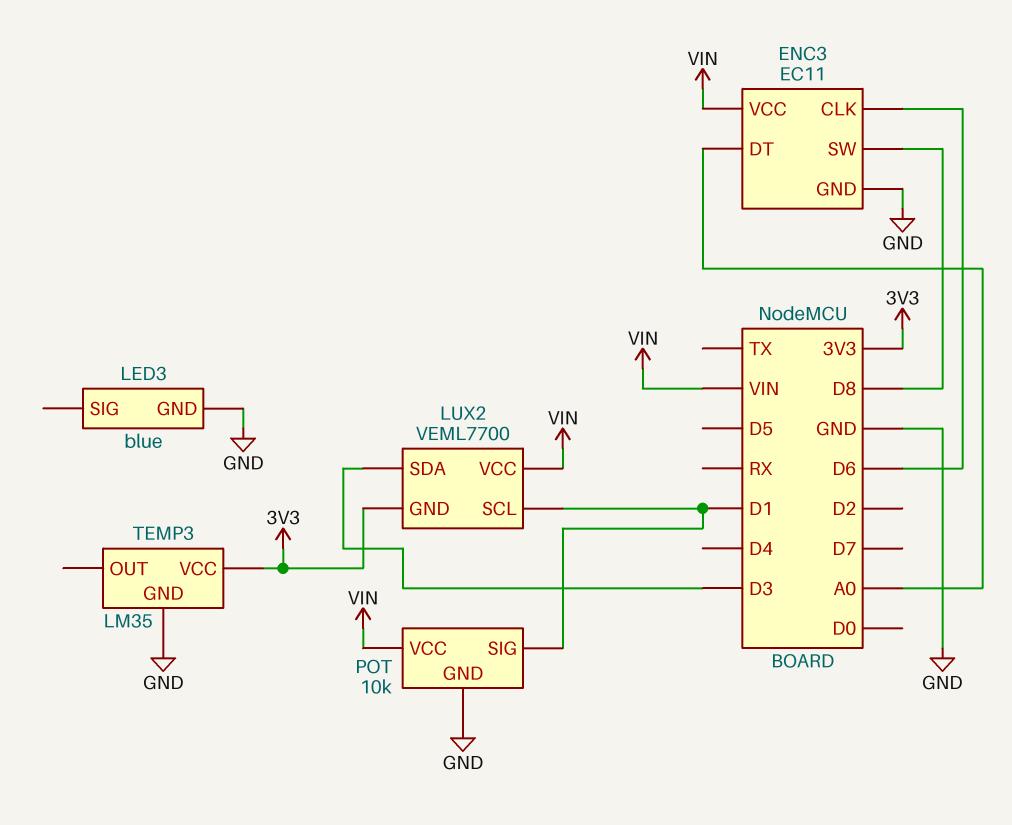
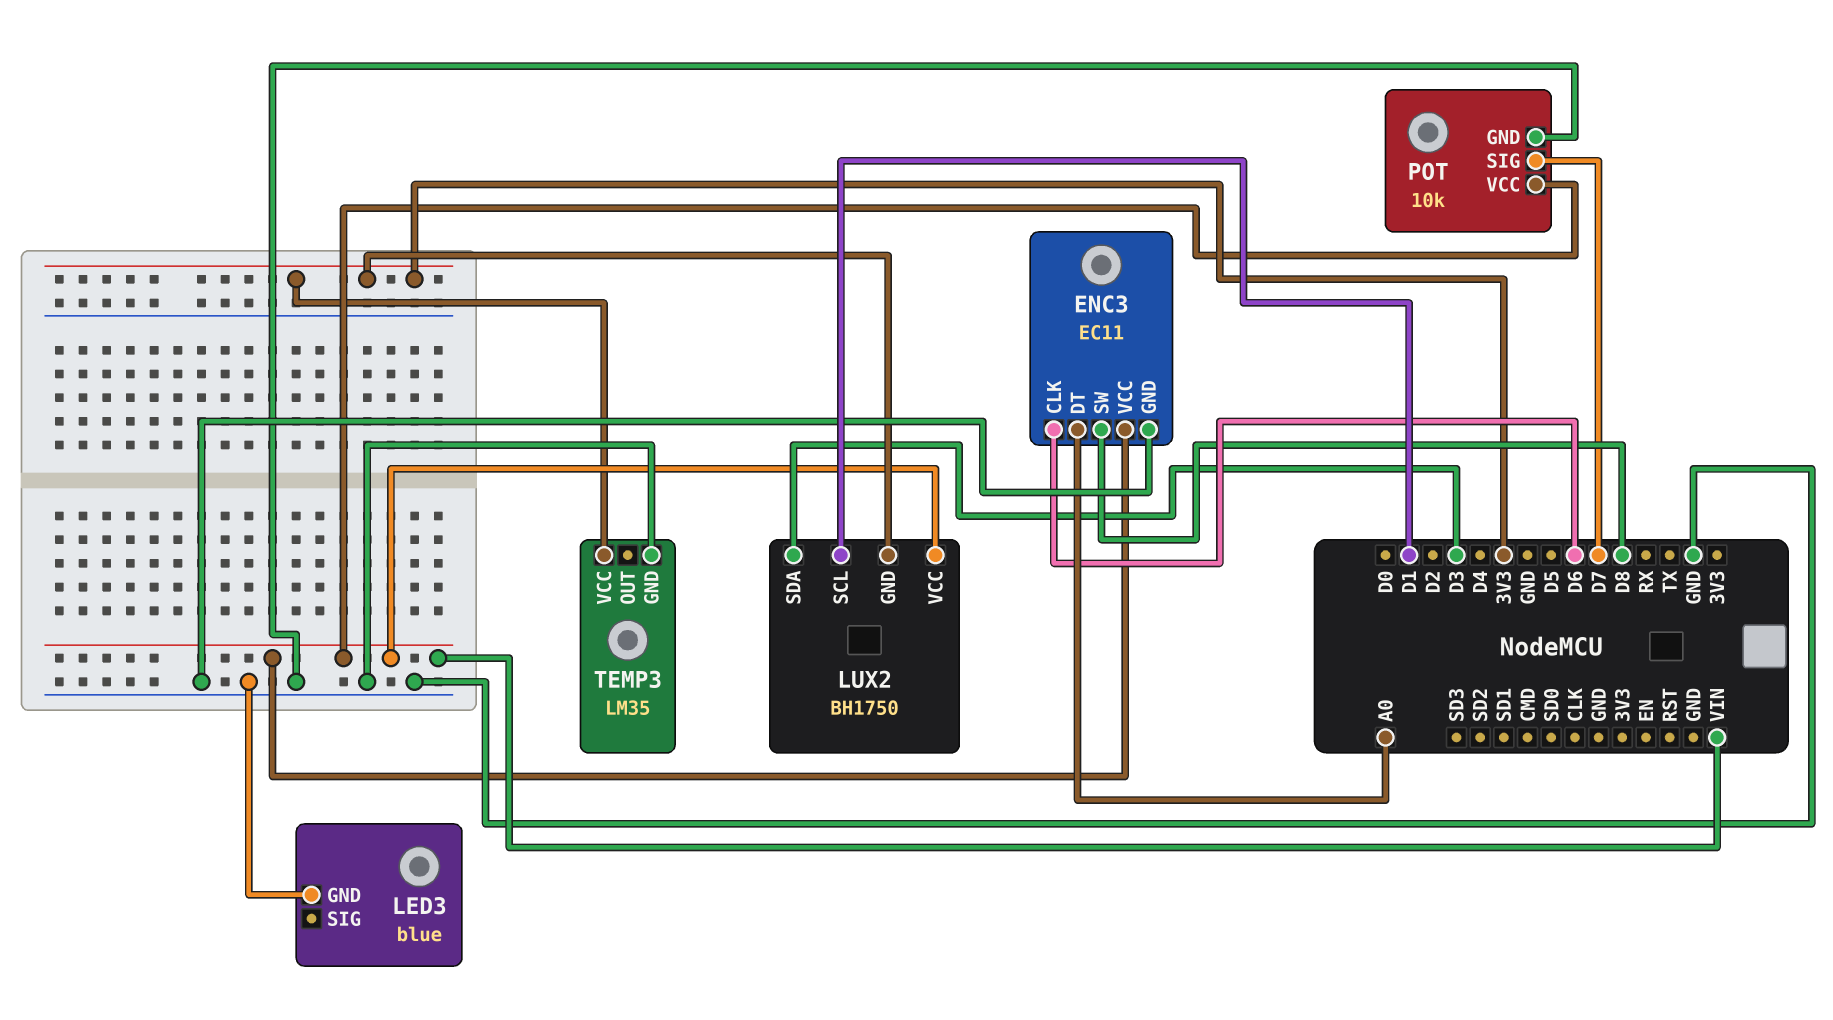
LUX2: VEML7700 -> BH1750
POT pin SIG: D1 -> D7

